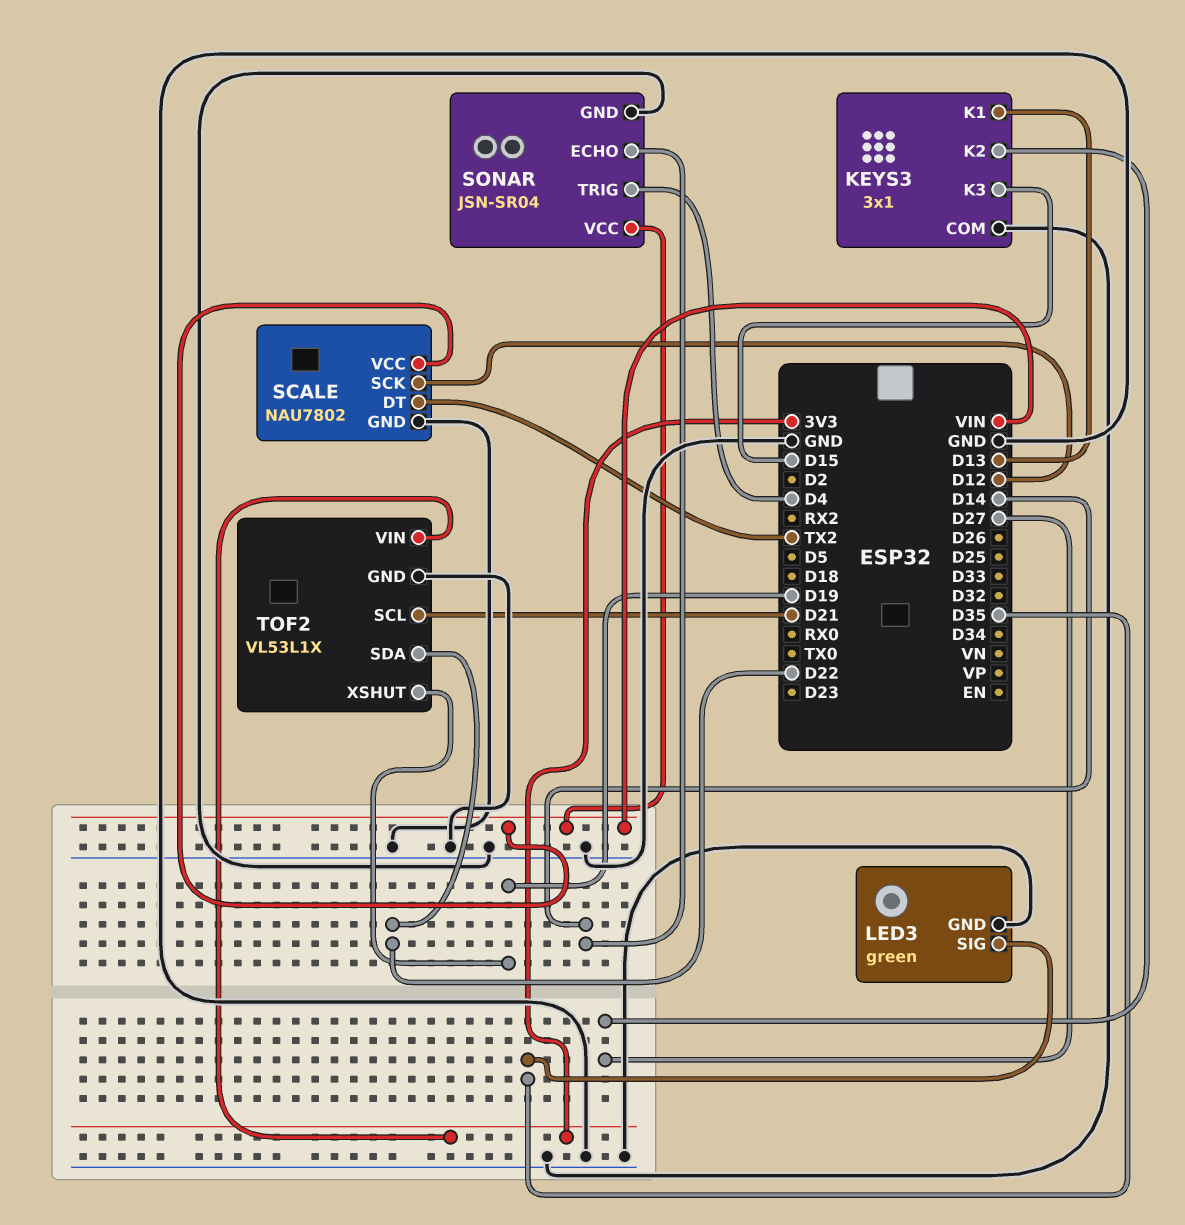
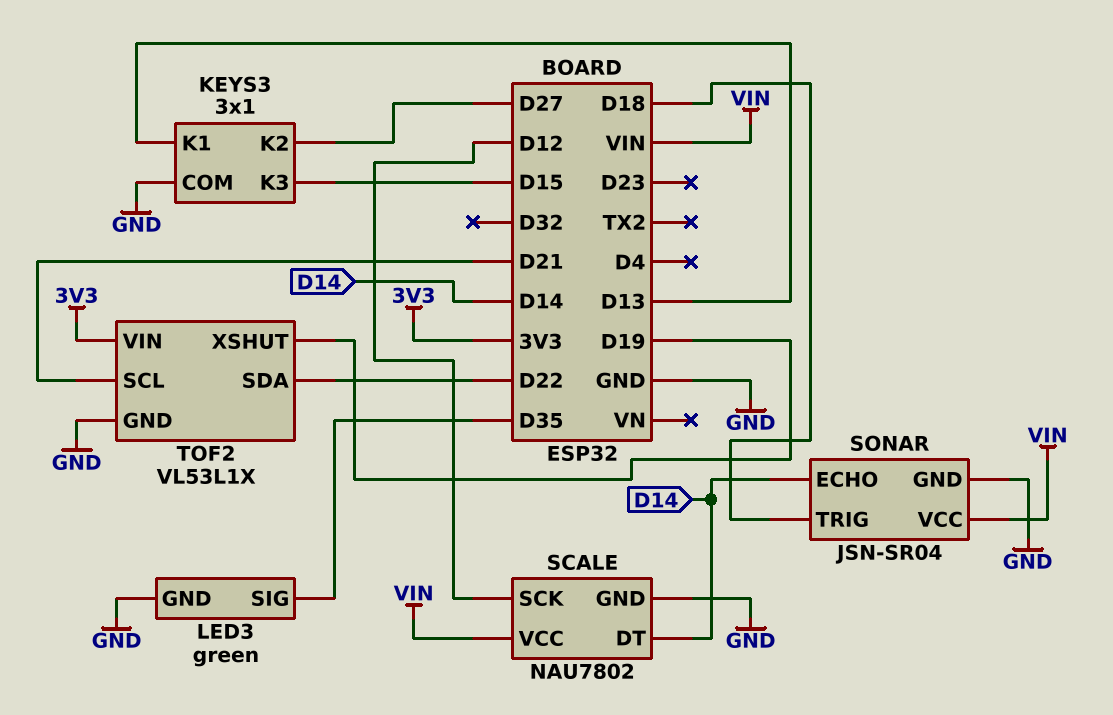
SCALE pin DT: TX2 -> D14
SONAR pin TRIG: D4 -> D18

